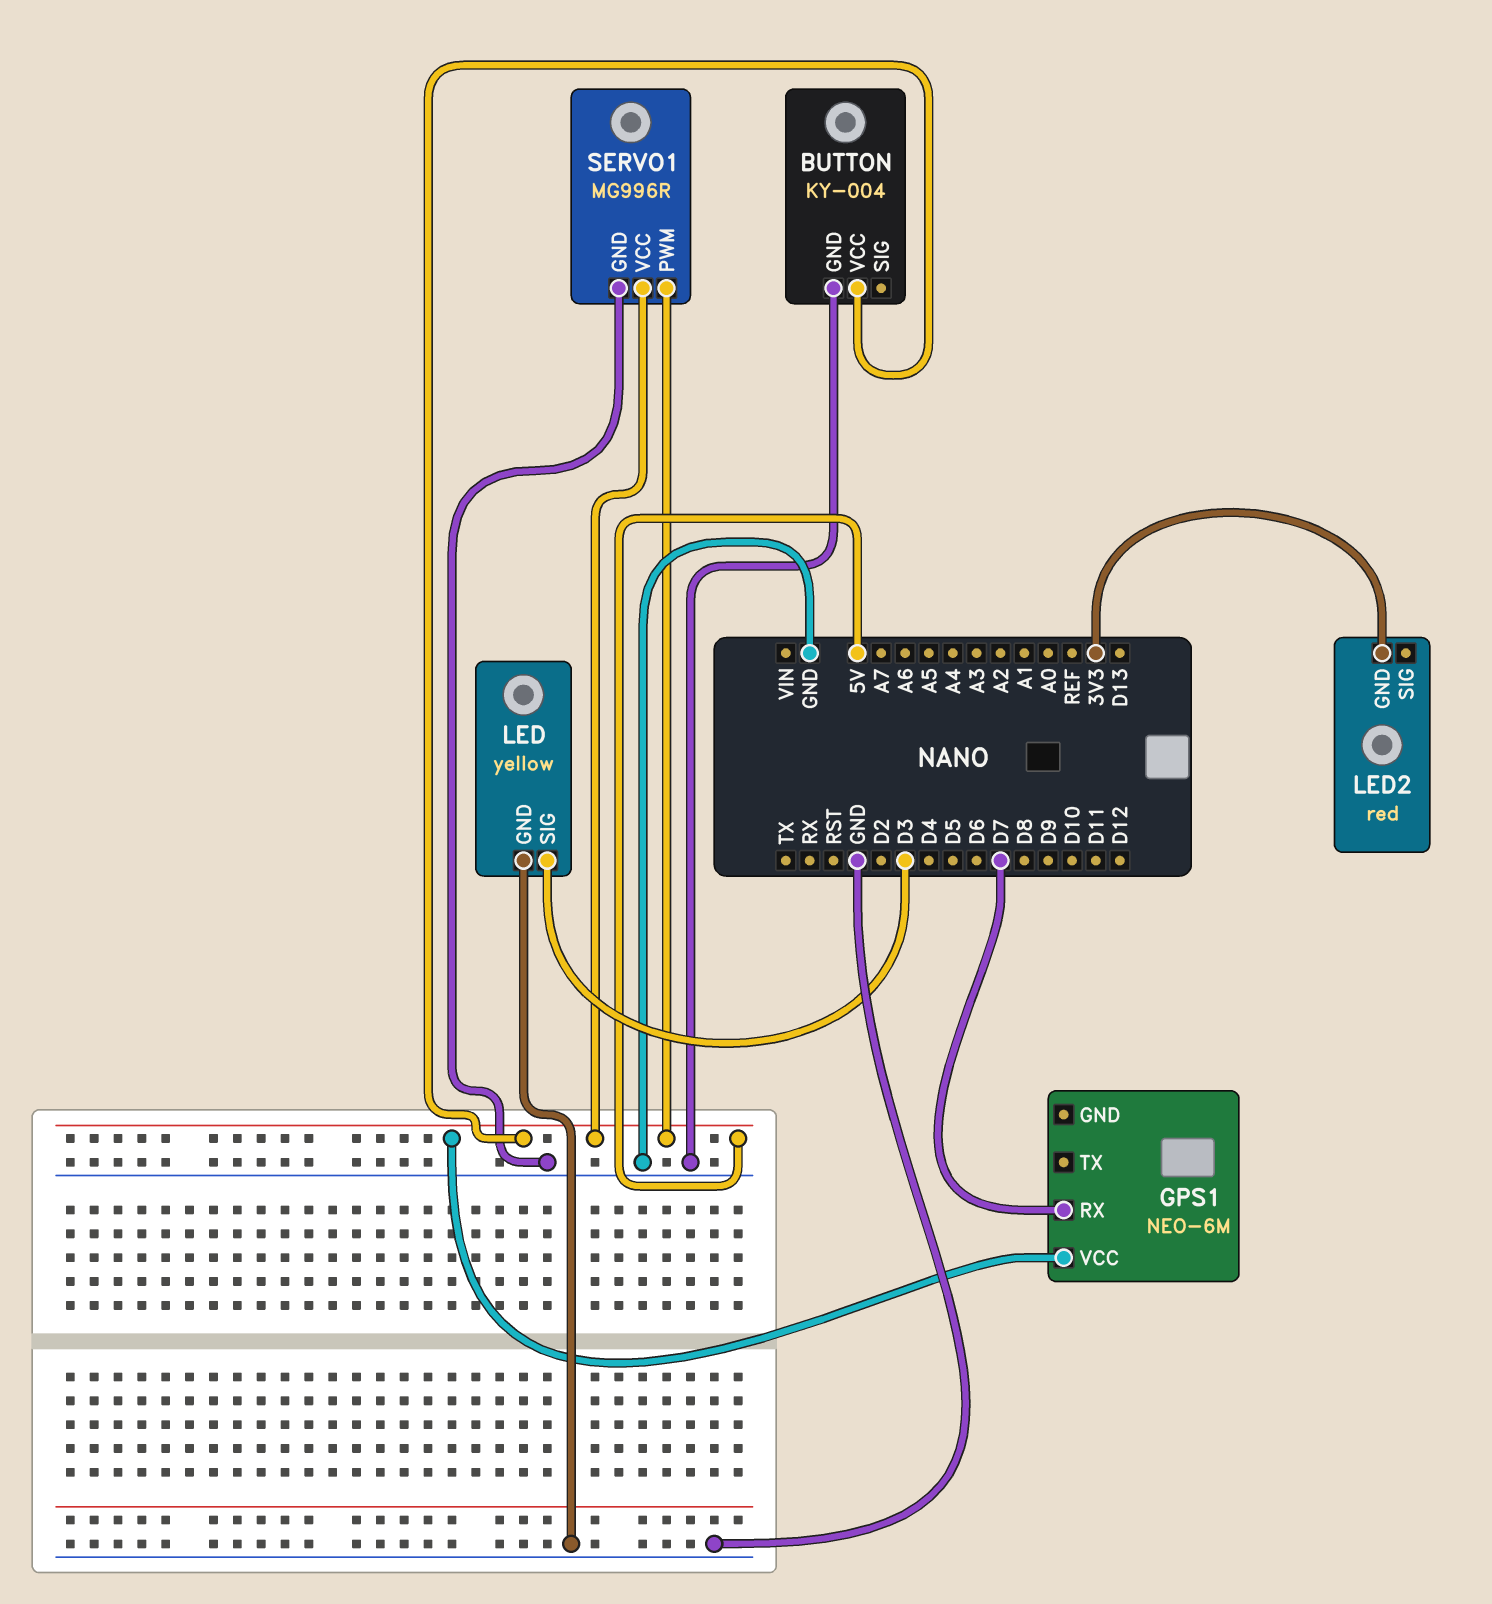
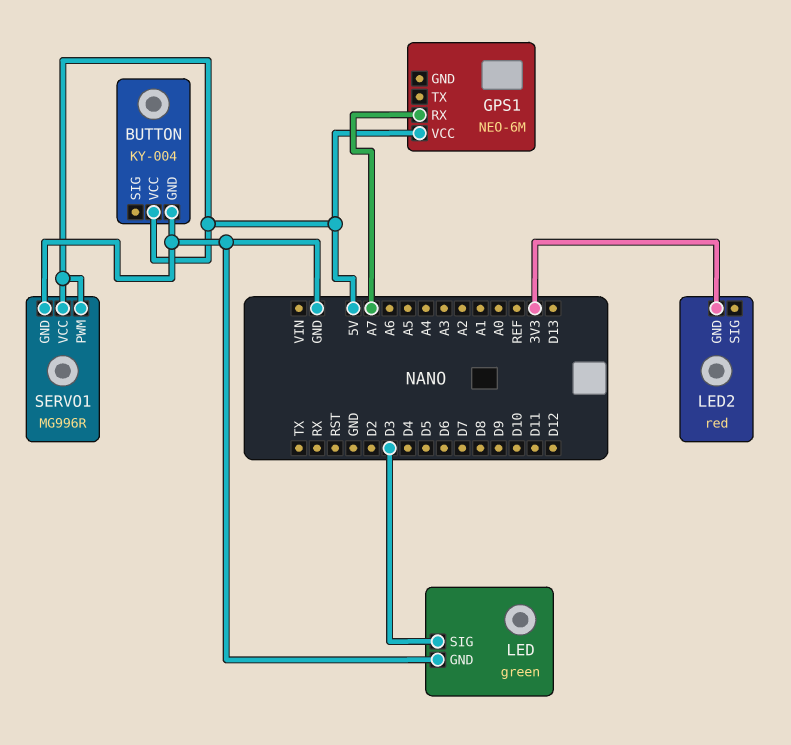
GPS1 pin RX: D7 -> A7
LED: yellow -> green

